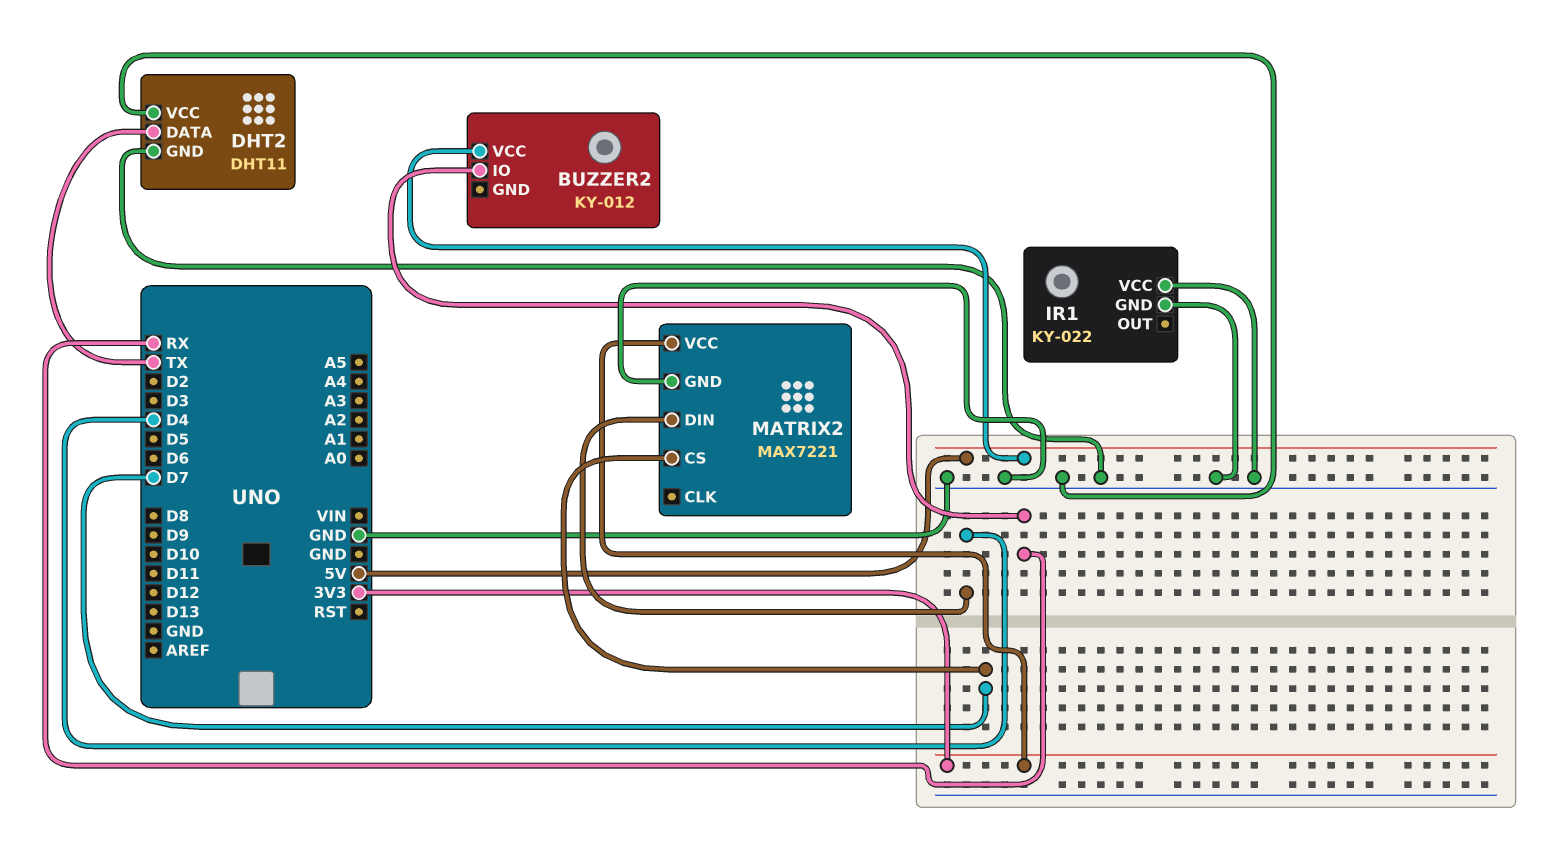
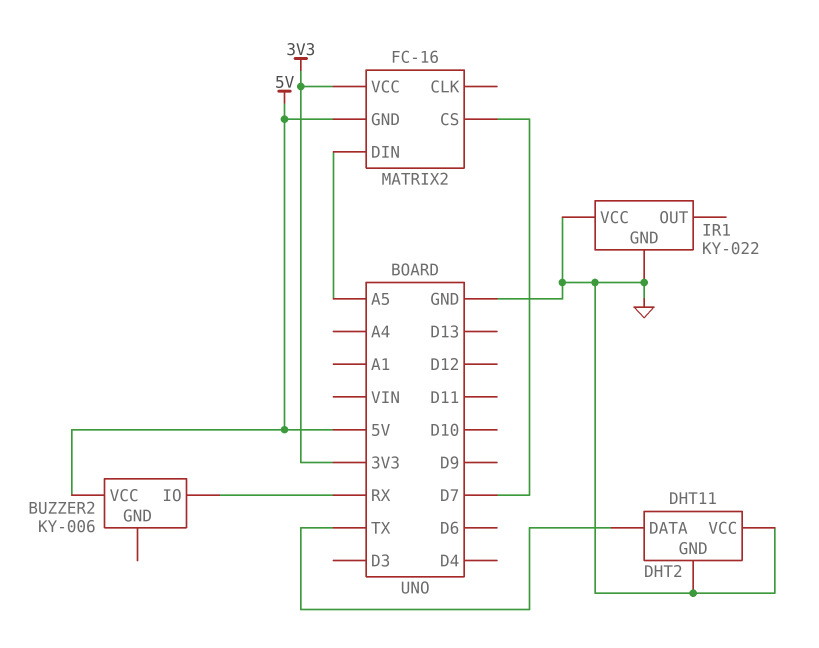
BUZZER2: KY-012 -> KY-006
MATRIX2: MAX7221 -> FC-16
MATRIX2 pin DIN: D4 -> A5
MATRIX2 pin GND: GND -> 5V

